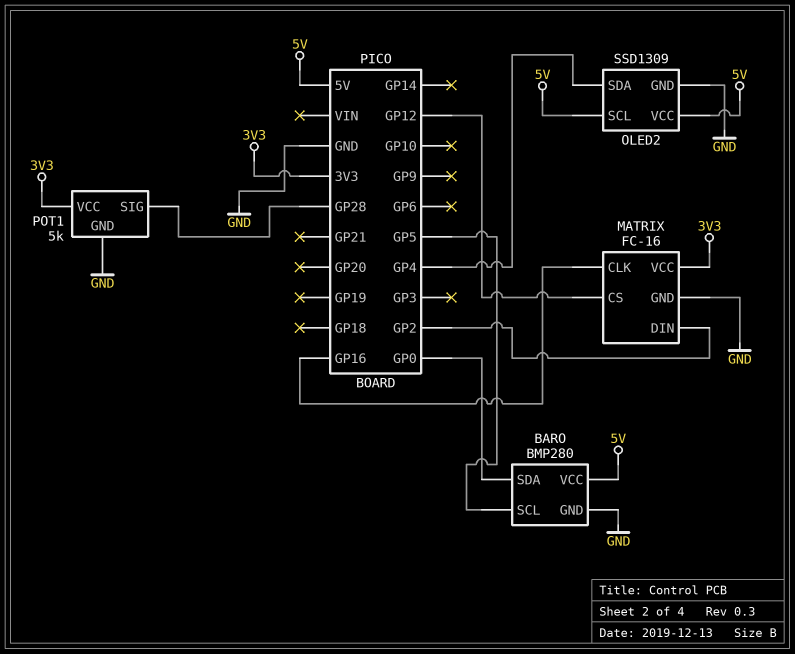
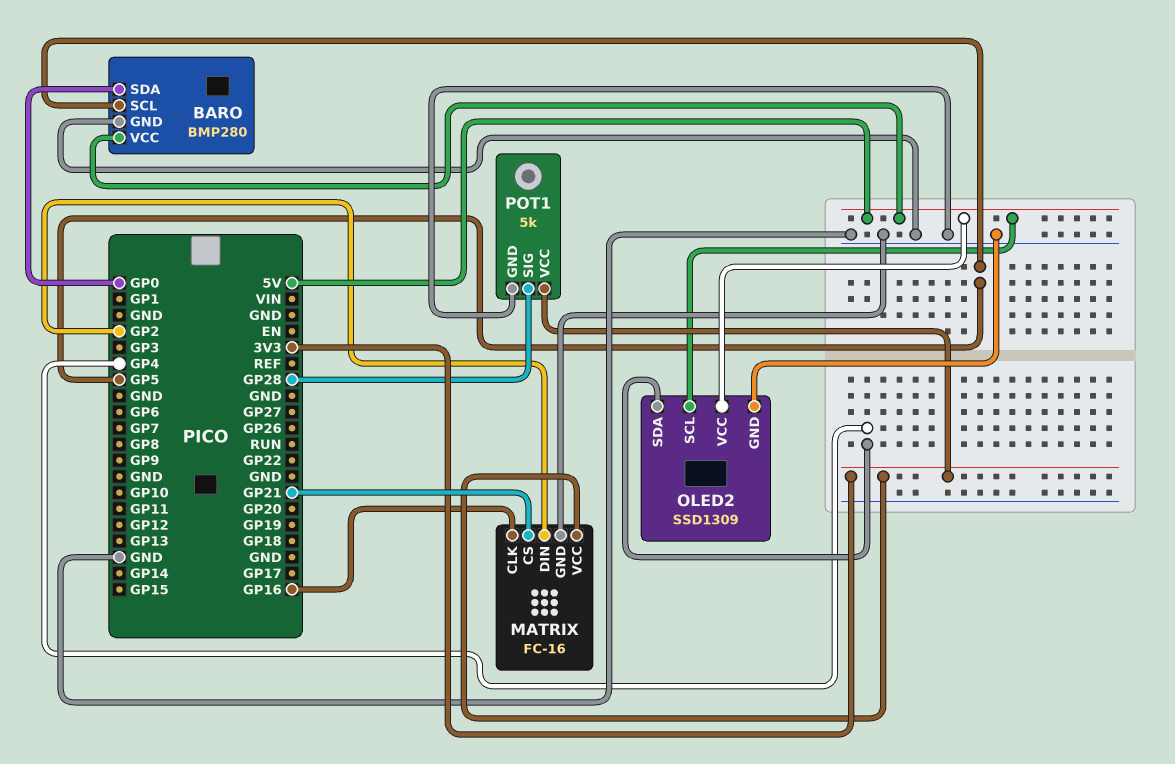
MATRIX pin CS: GP12 -> GP21

